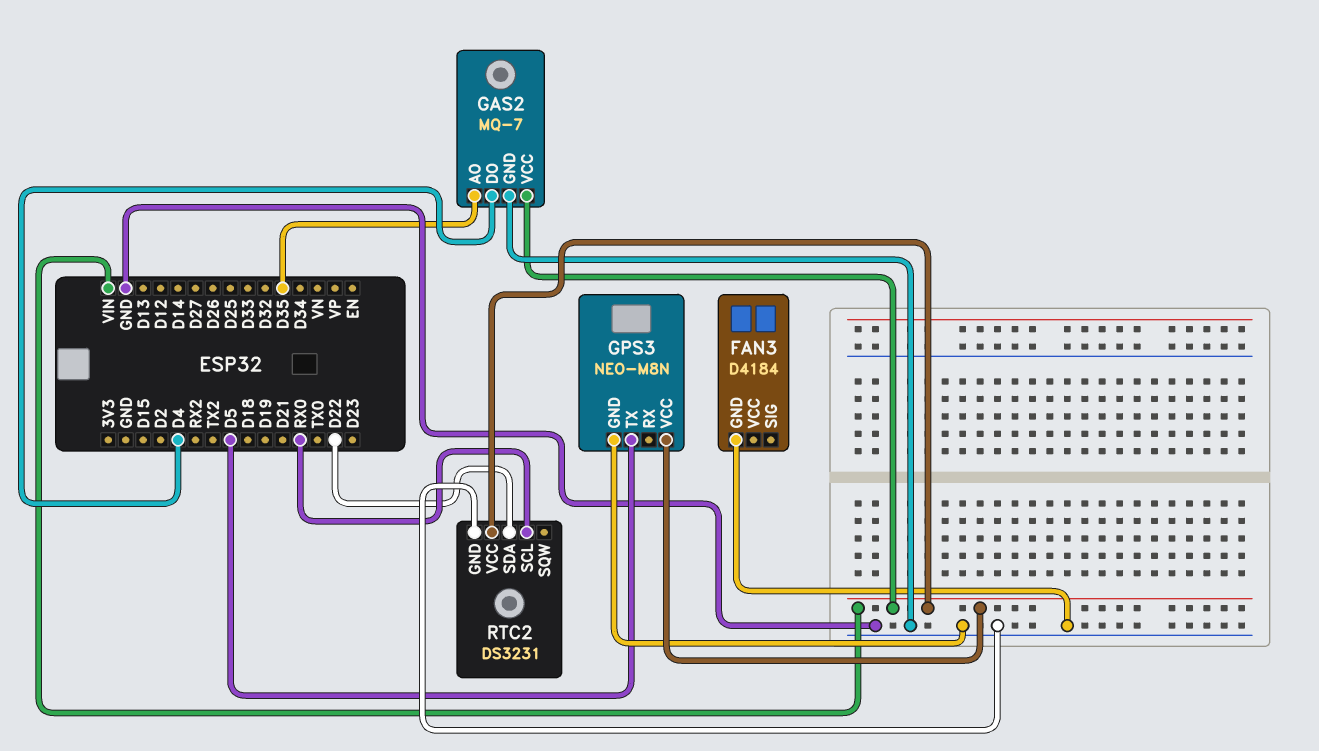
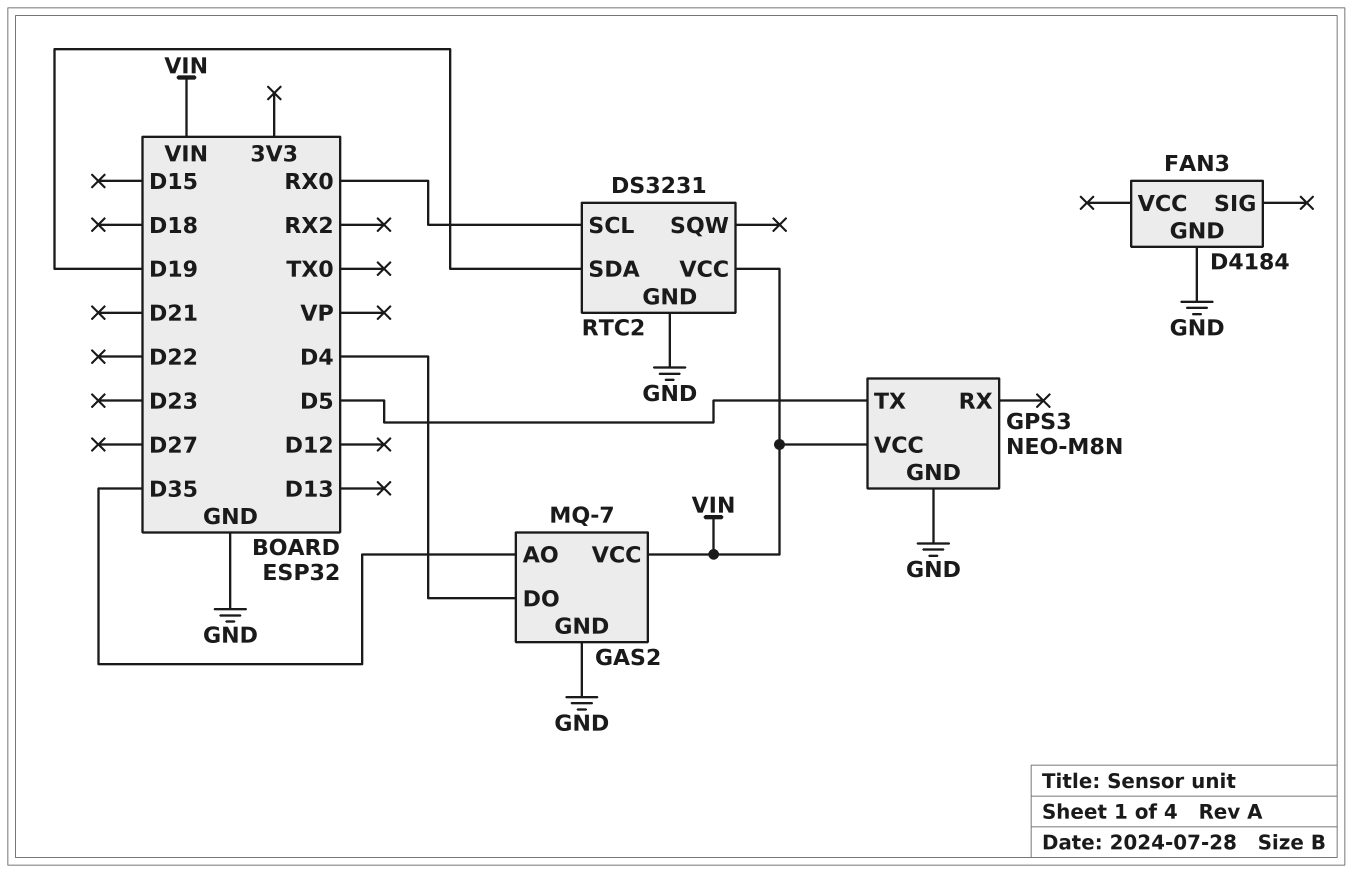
RTC2 pin SDA: D22 -> D19

